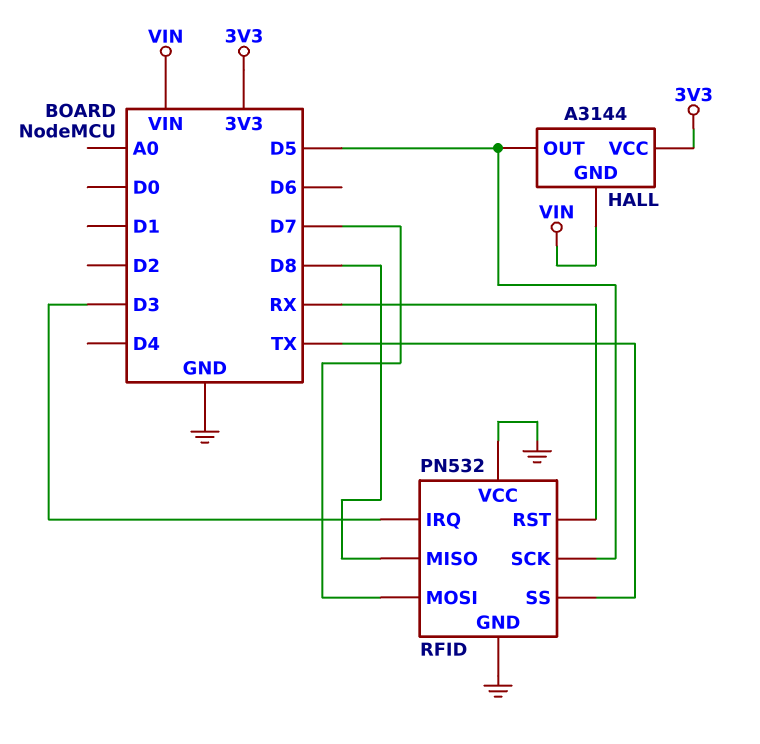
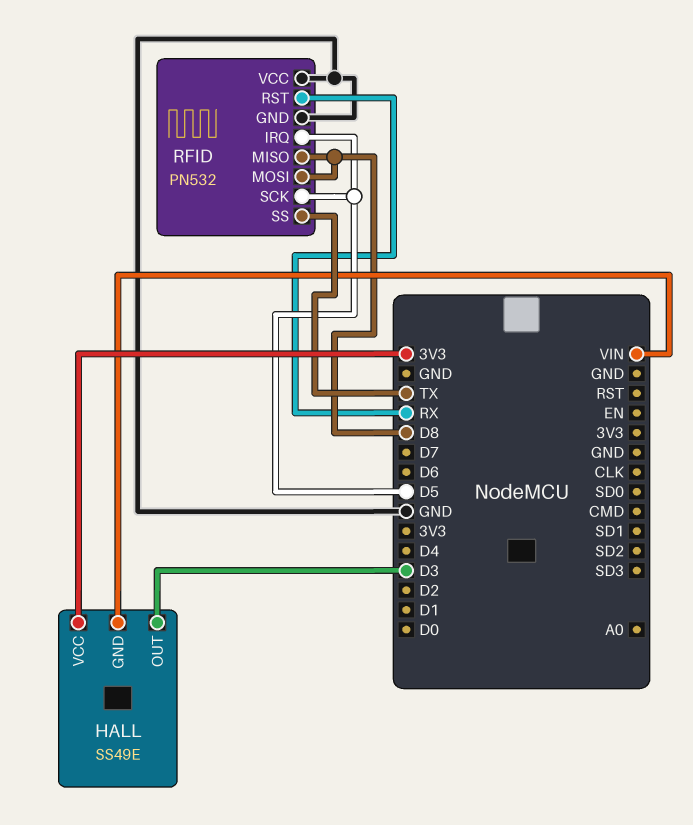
HALL: A3144 -> SS49E
HALL pin OUT: D5 -> D3
RFID pin IRQ: D3 -> D5
RFID pin MOSI: D7 -> D8

